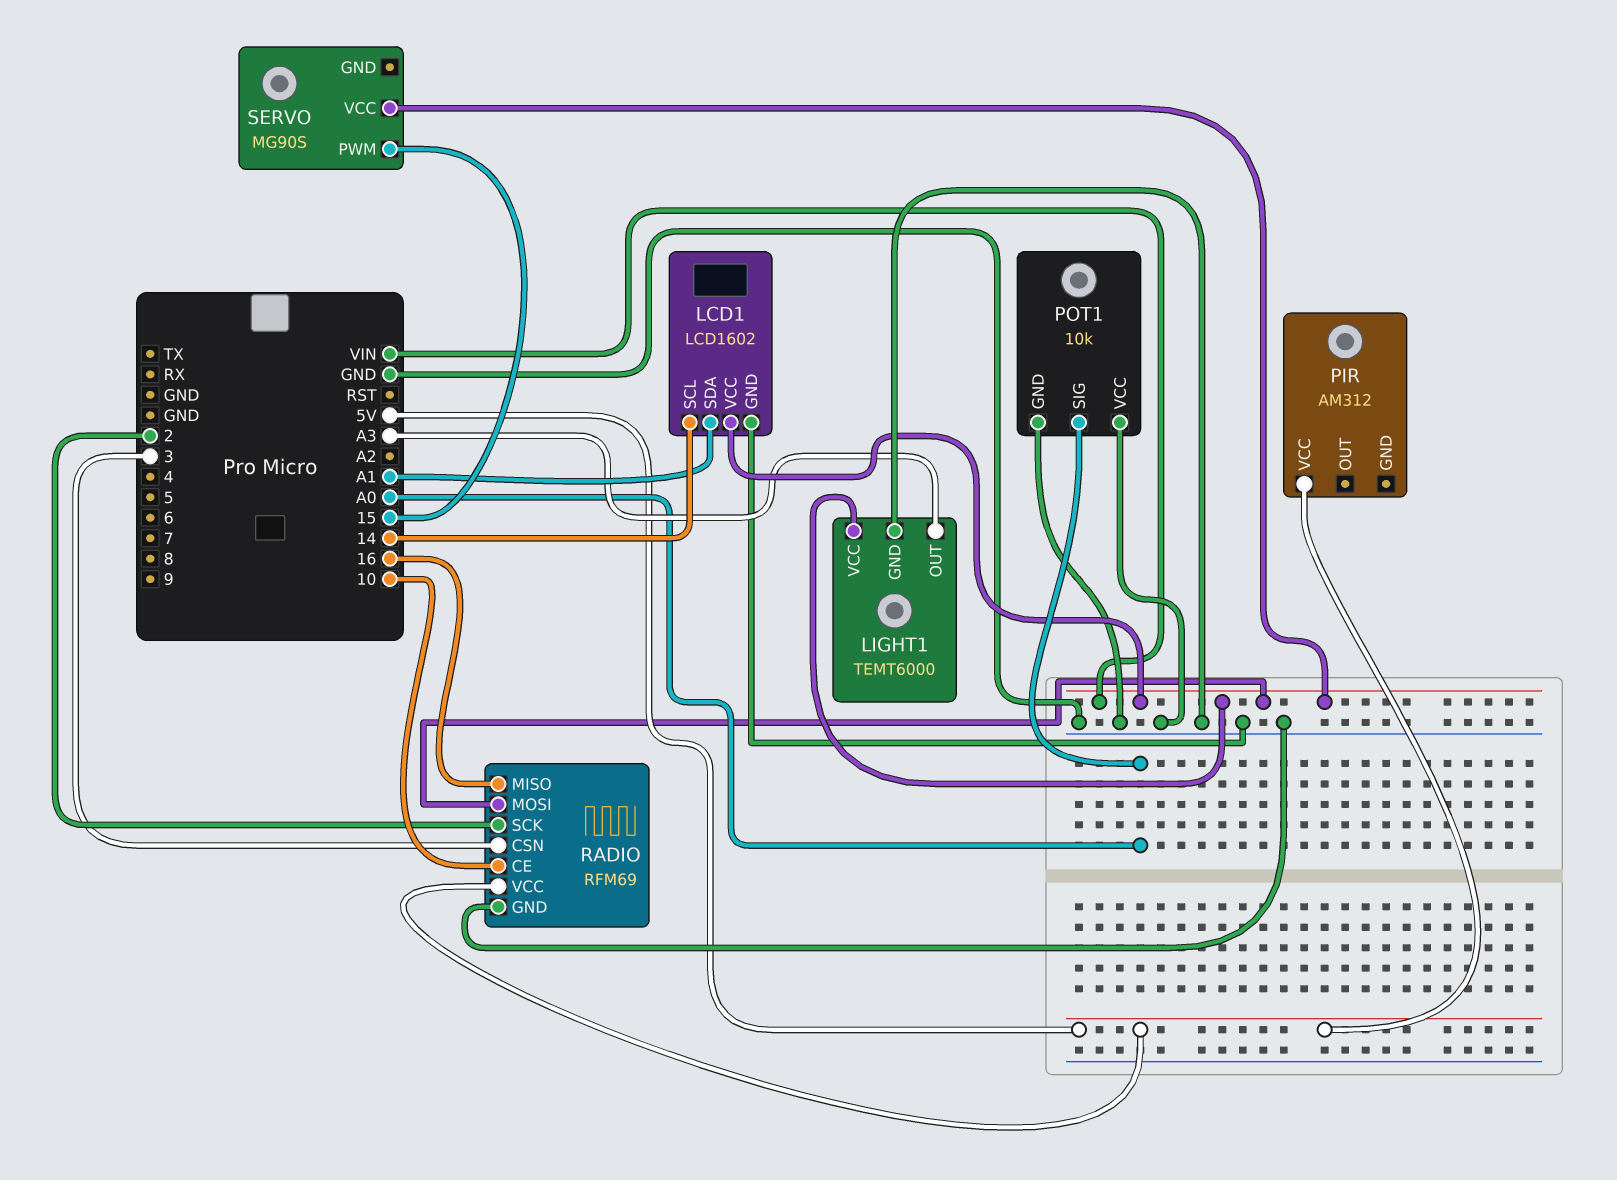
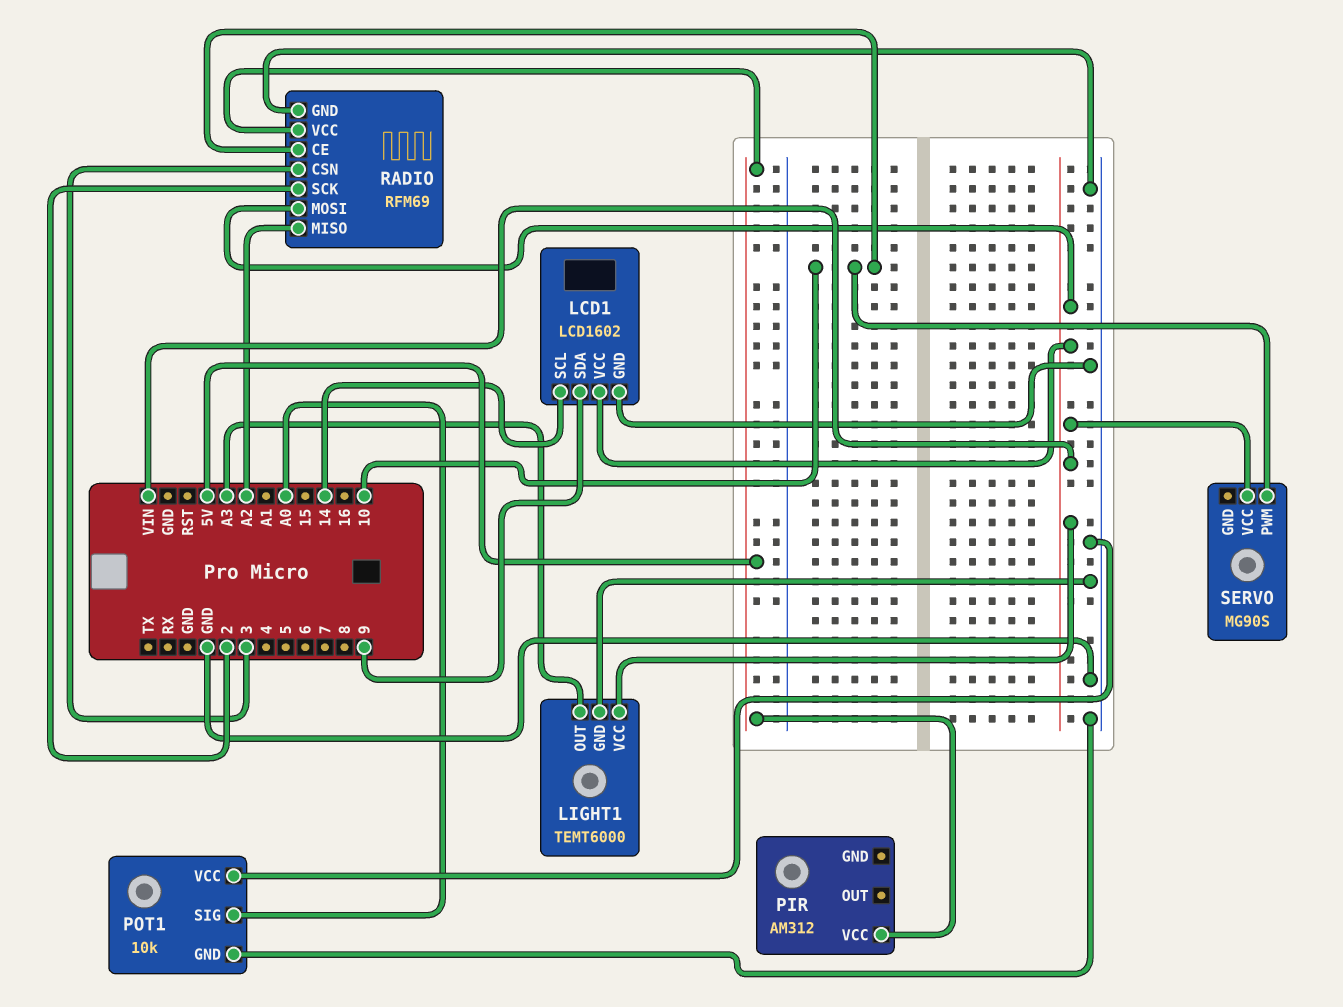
LCD1 pin SDA: A1 -> 9
RADIO pin MISO: 16 -> A2
SERVO pin PWM: 15 -> 10

